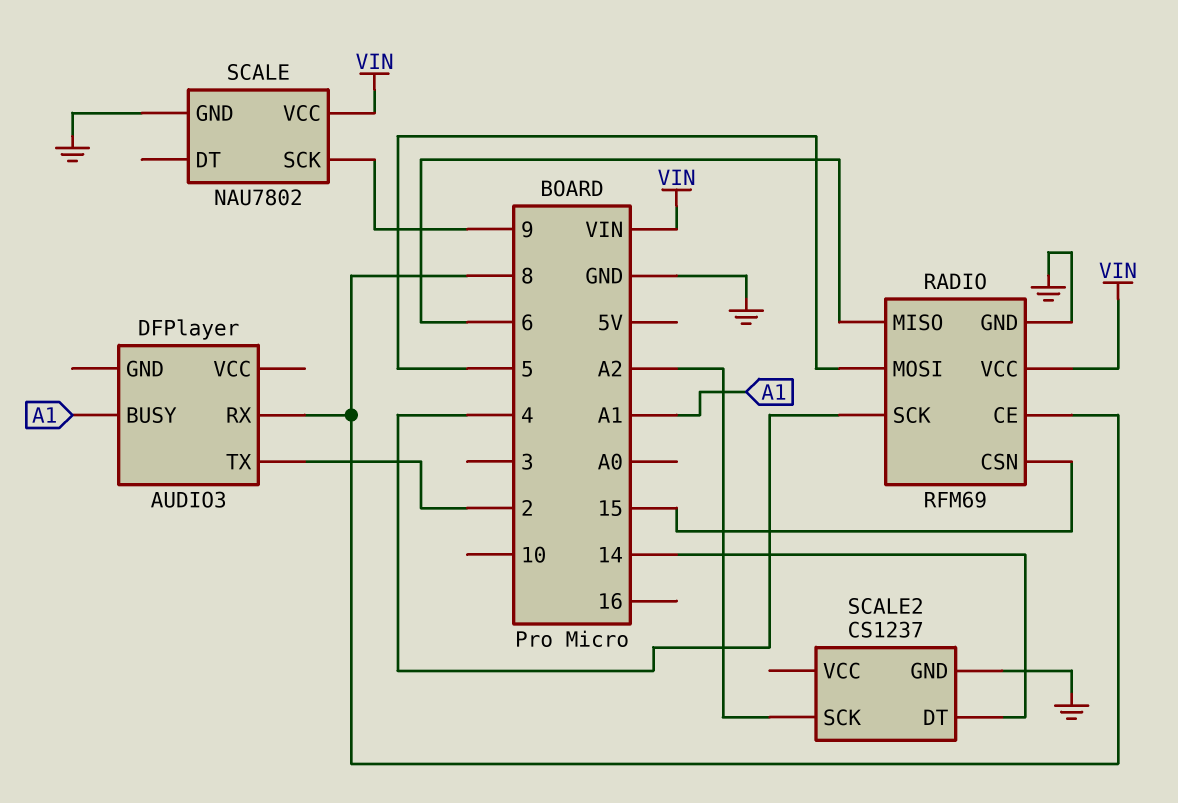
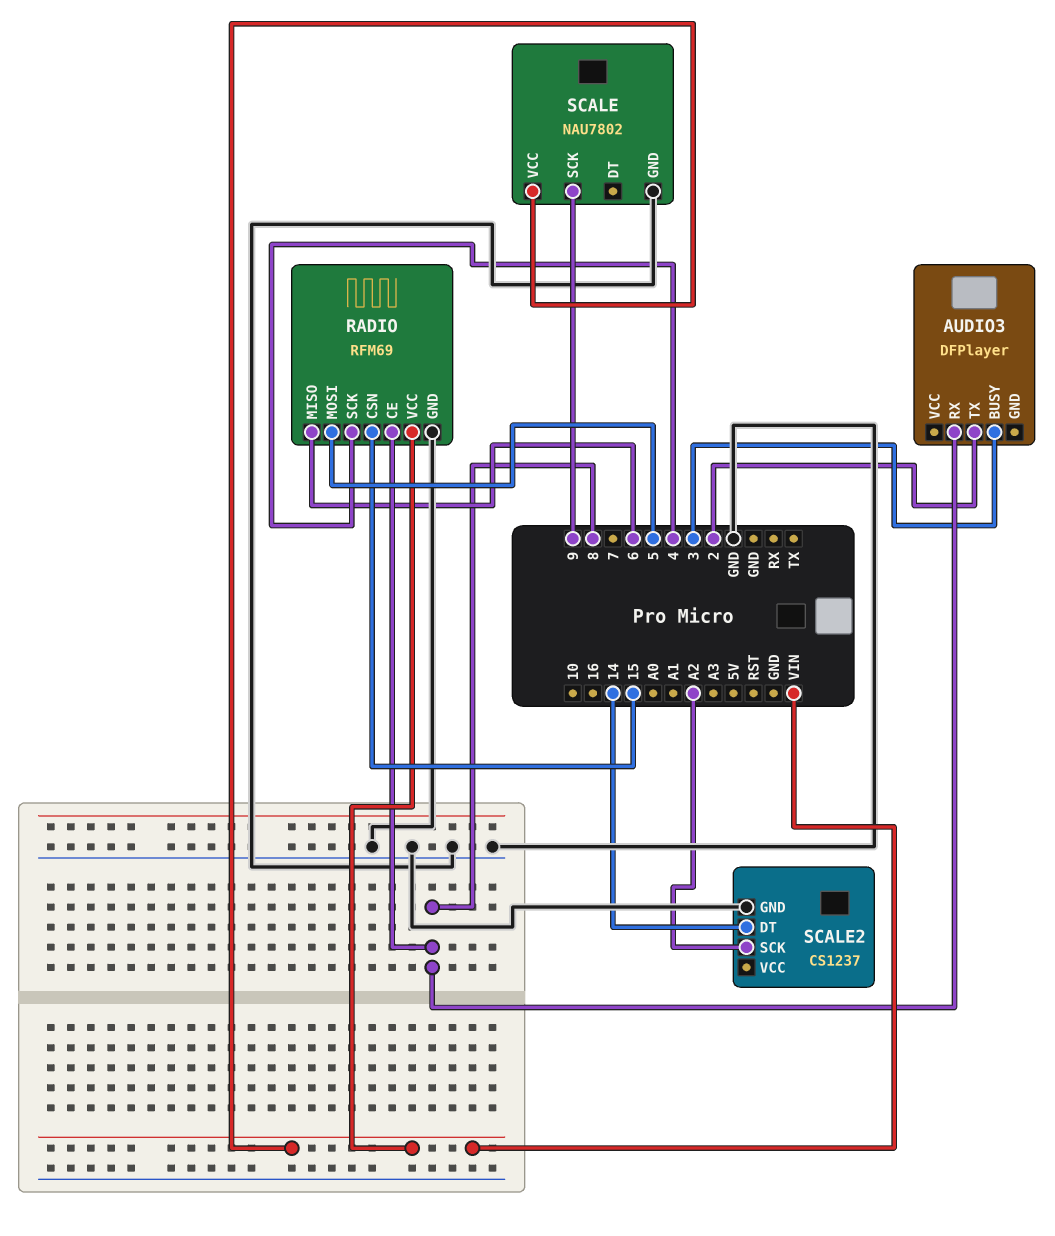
AUDIO3 pin BUSY: A1 -> 3

